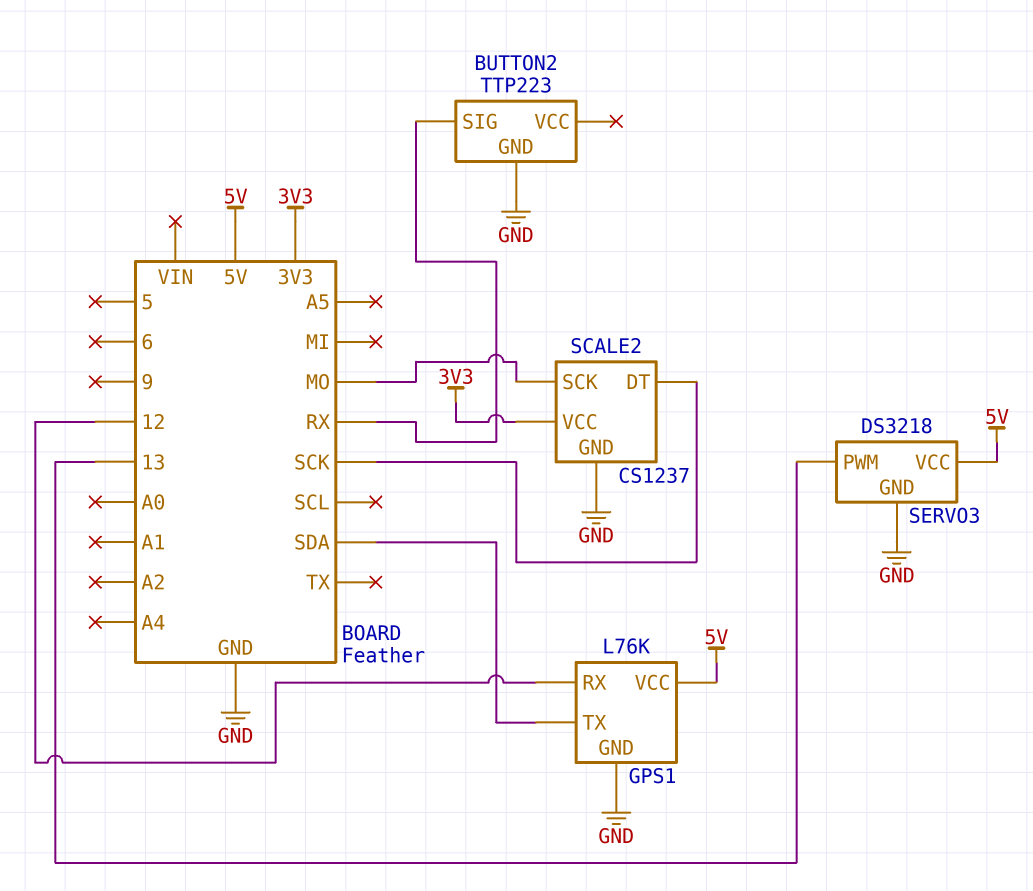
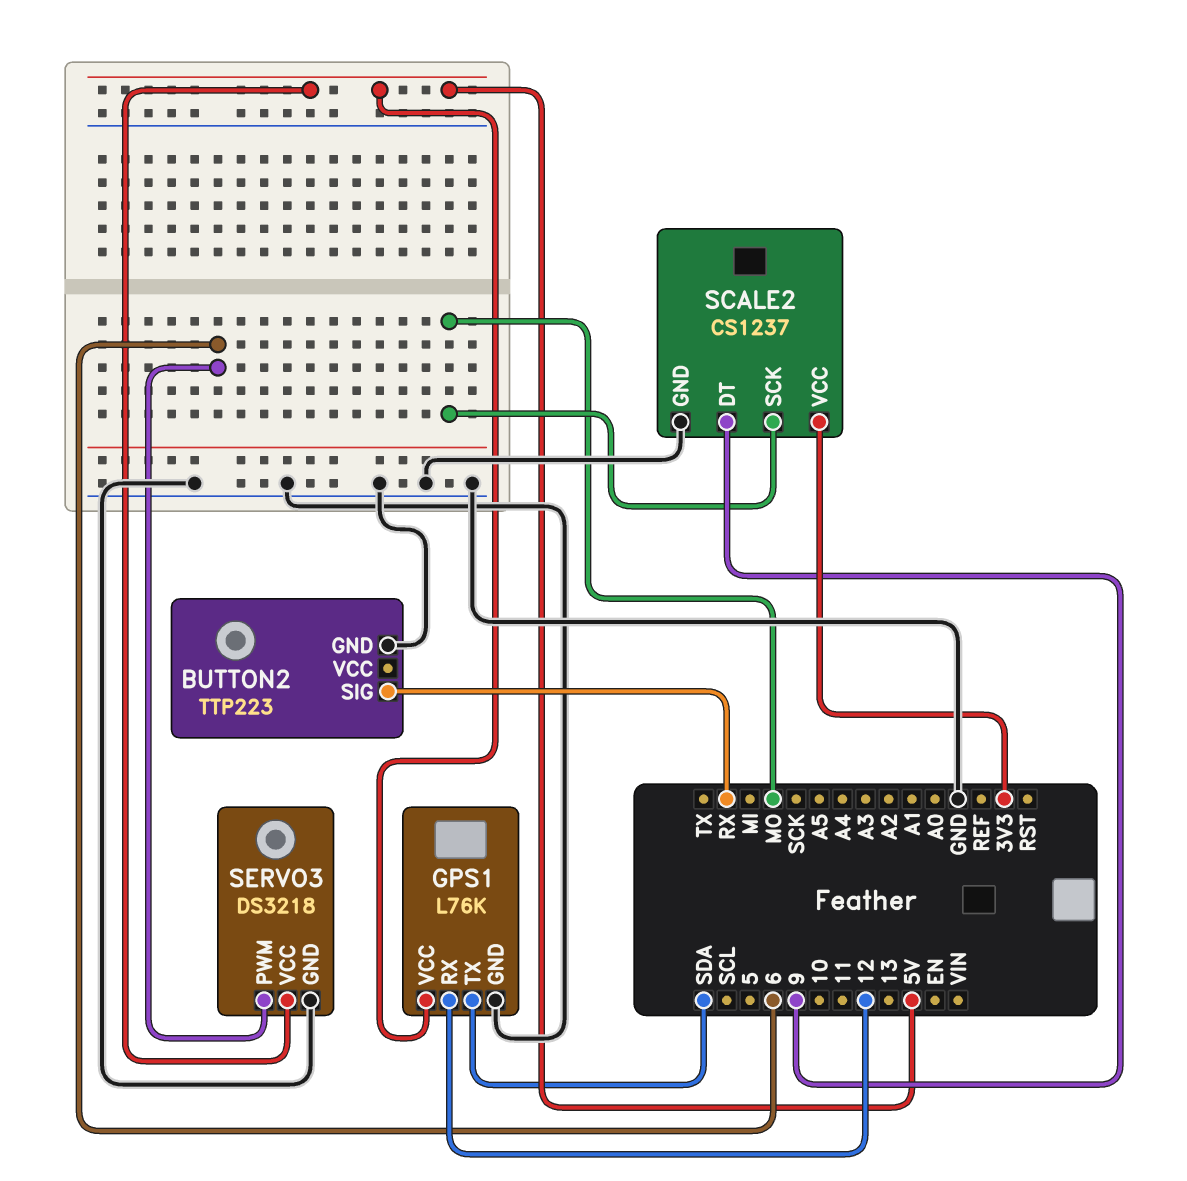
SCALE2 pin DT: SCK -> 9
SERVO3 pin PWM: 13 -> 6

